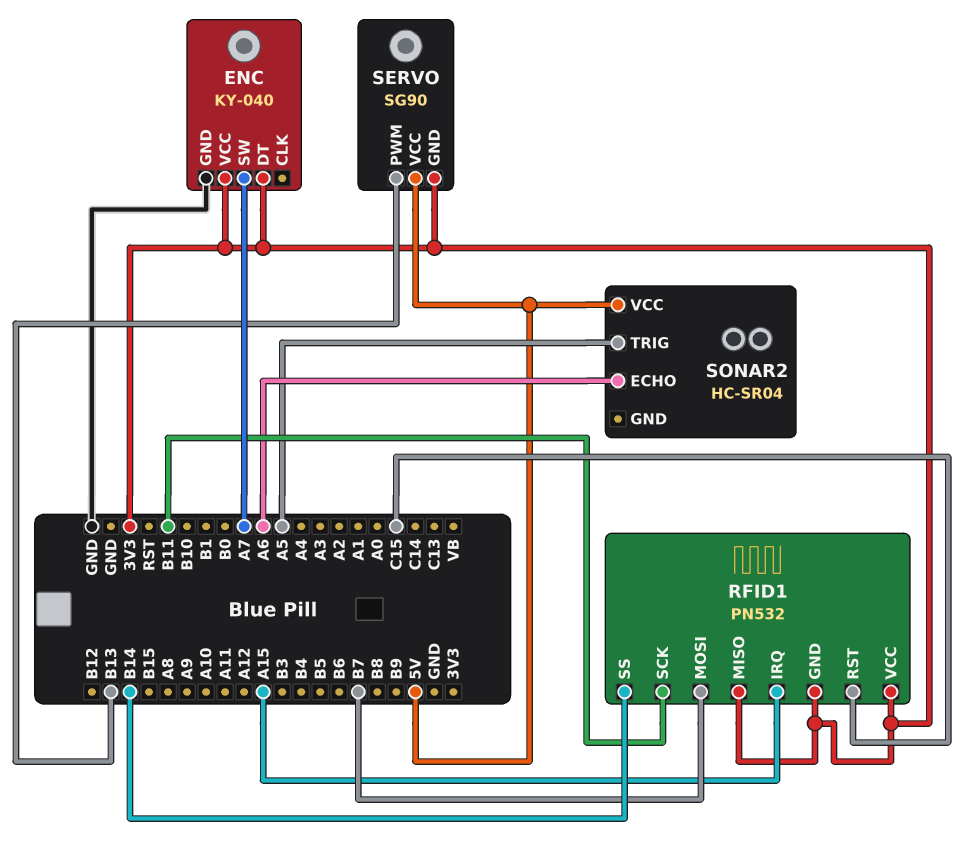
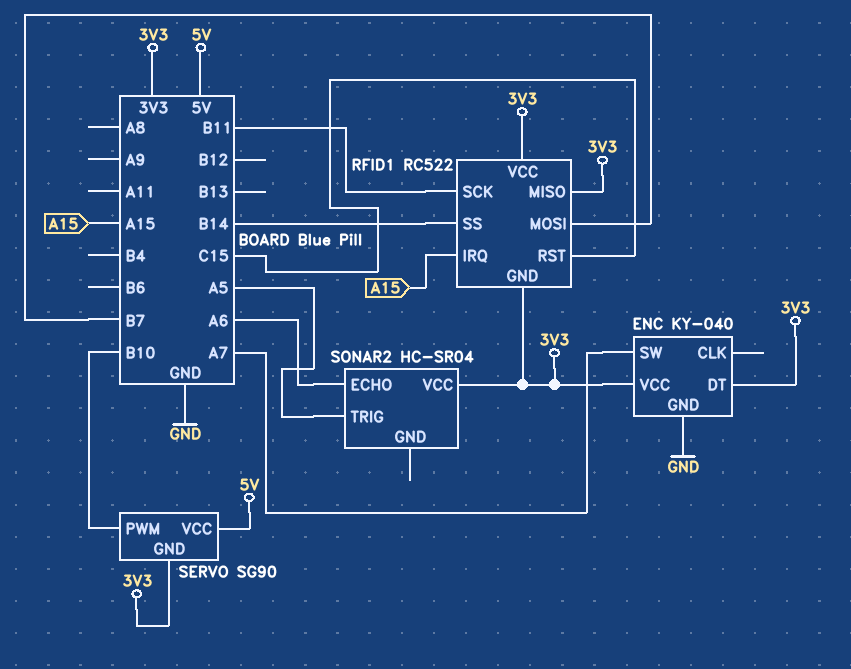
RFID1: PN532 -> RC522
SERVO pin PWM: B13 -> B10
SONAR2 pin VCC: 5V -> 3V3

